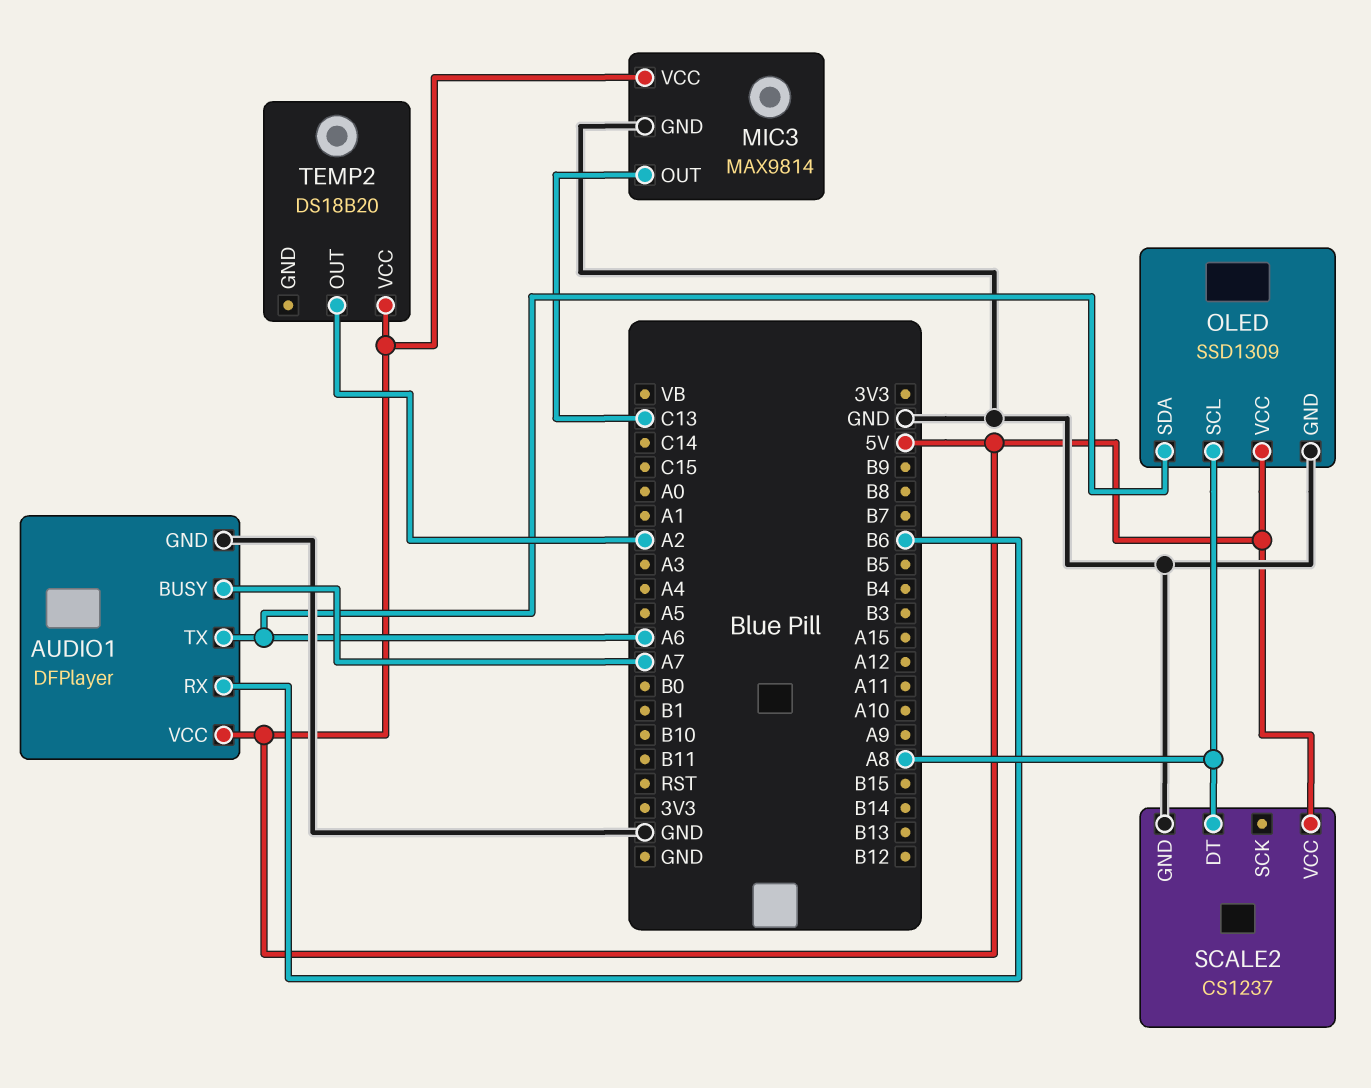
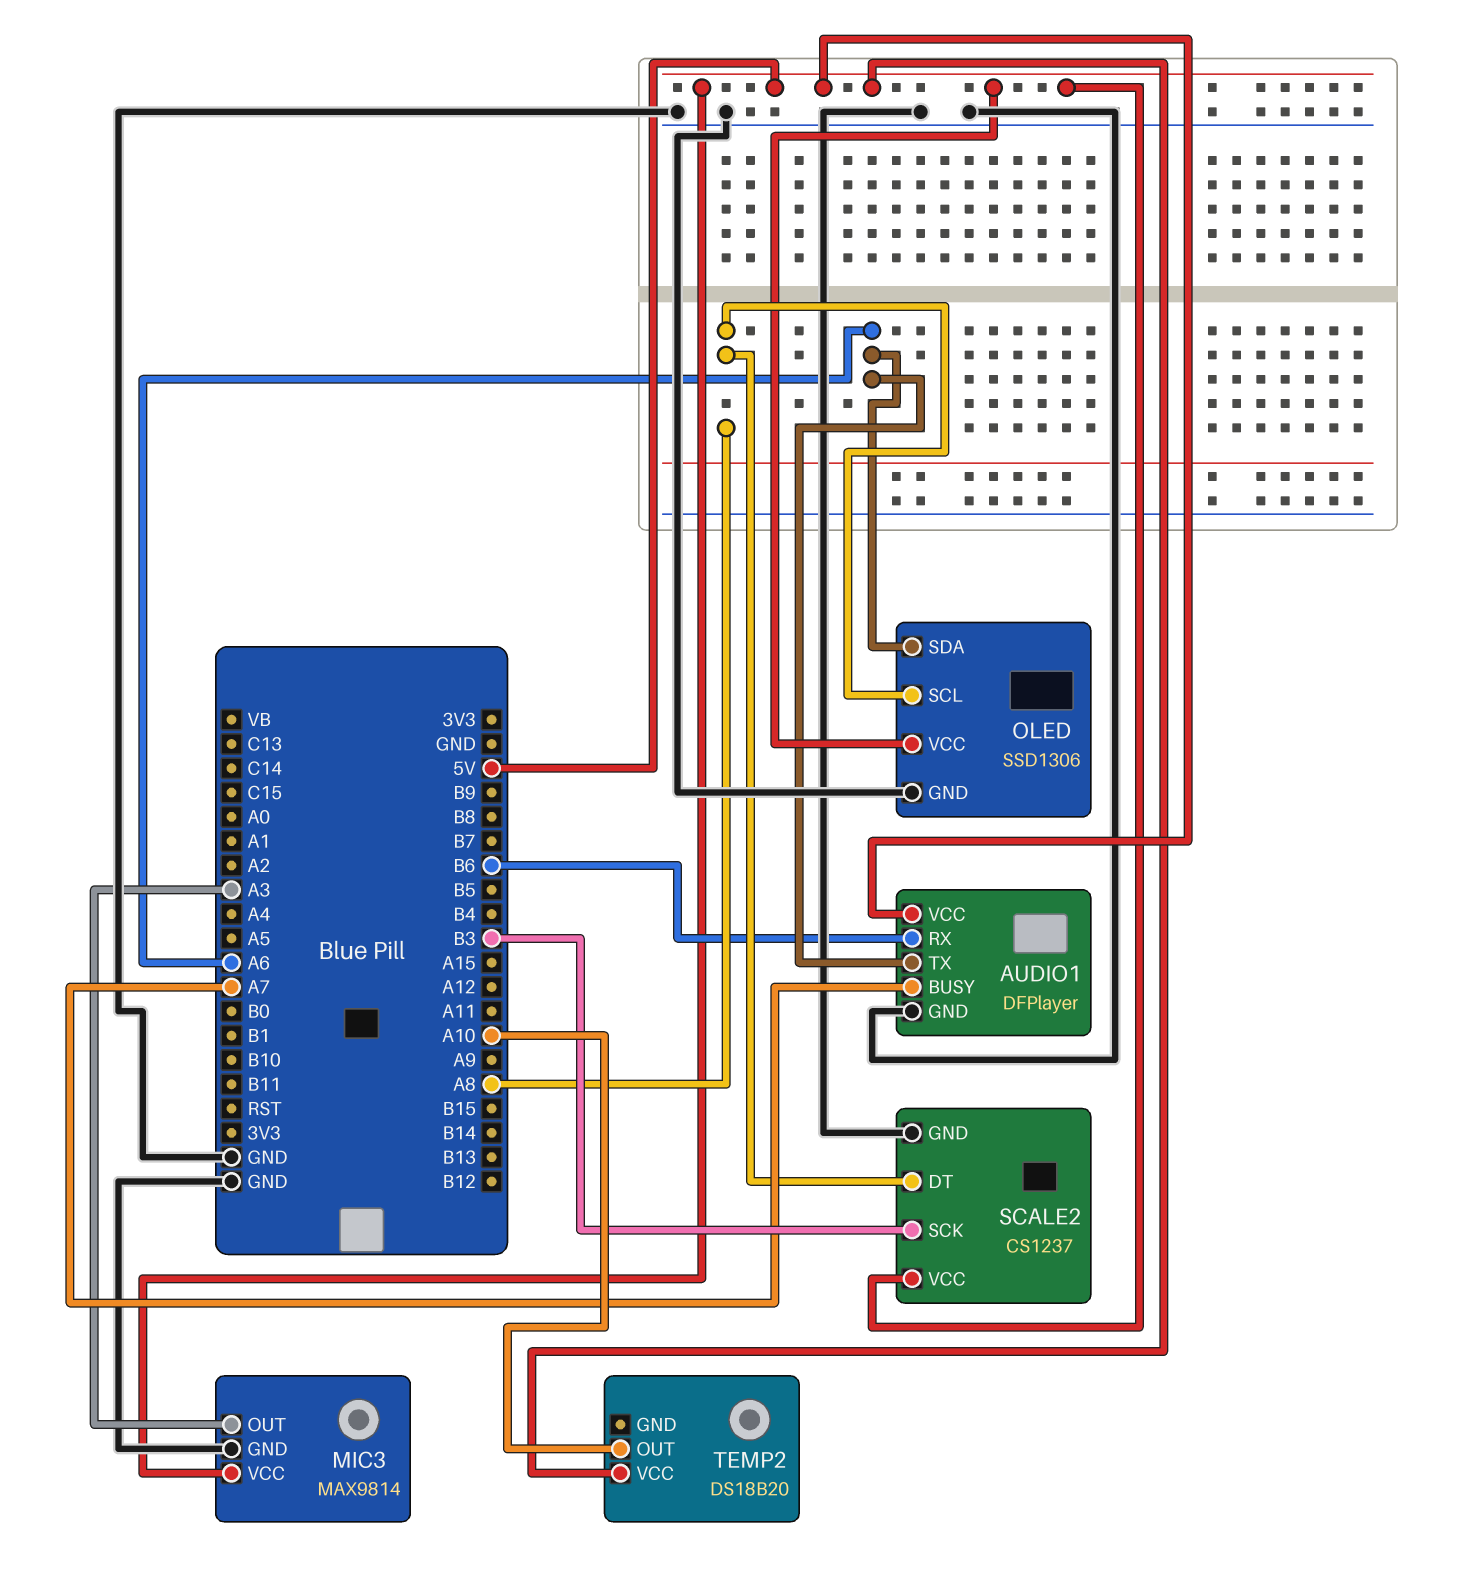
MIC3 pin OUT: C13 -> A3
OLED: SSD1309 -> SSD1306
SCALE2 pin SCK: none -> B3
TEMP2 pin OUT: A2 -> A10

